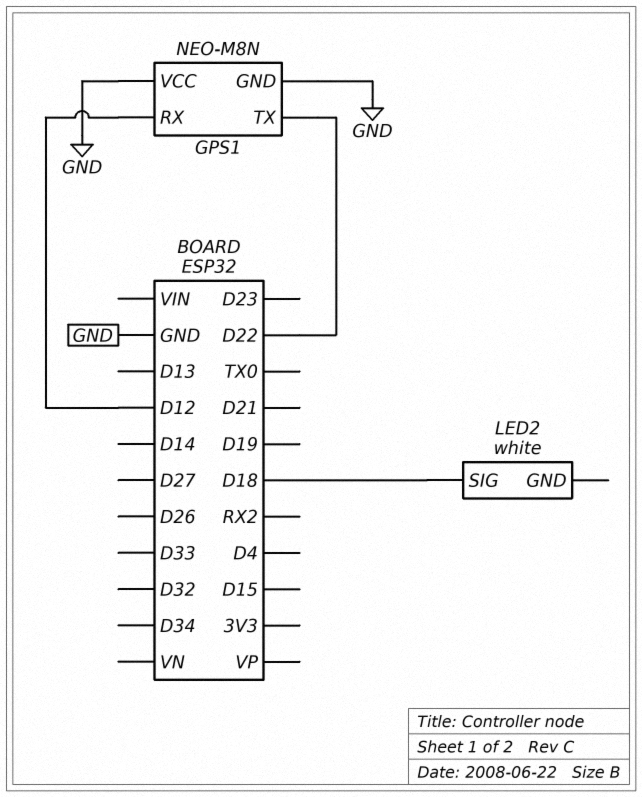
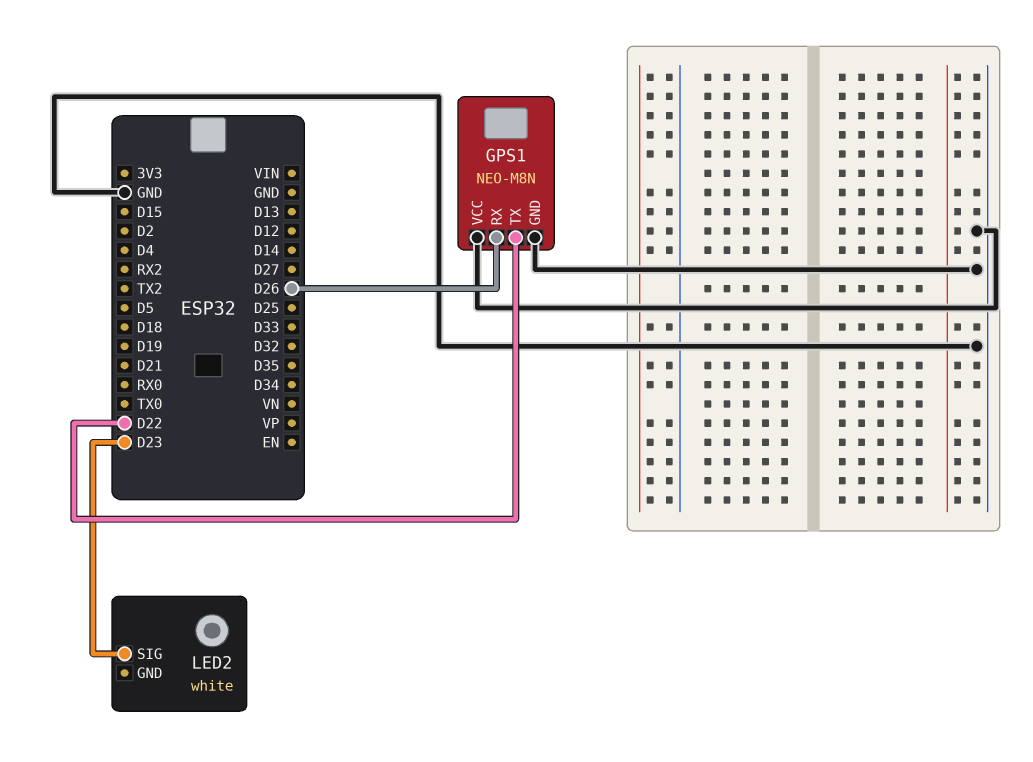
GPS1 pin RX: D12 -> D26
LED2 pin SIG: D18 -> D23

